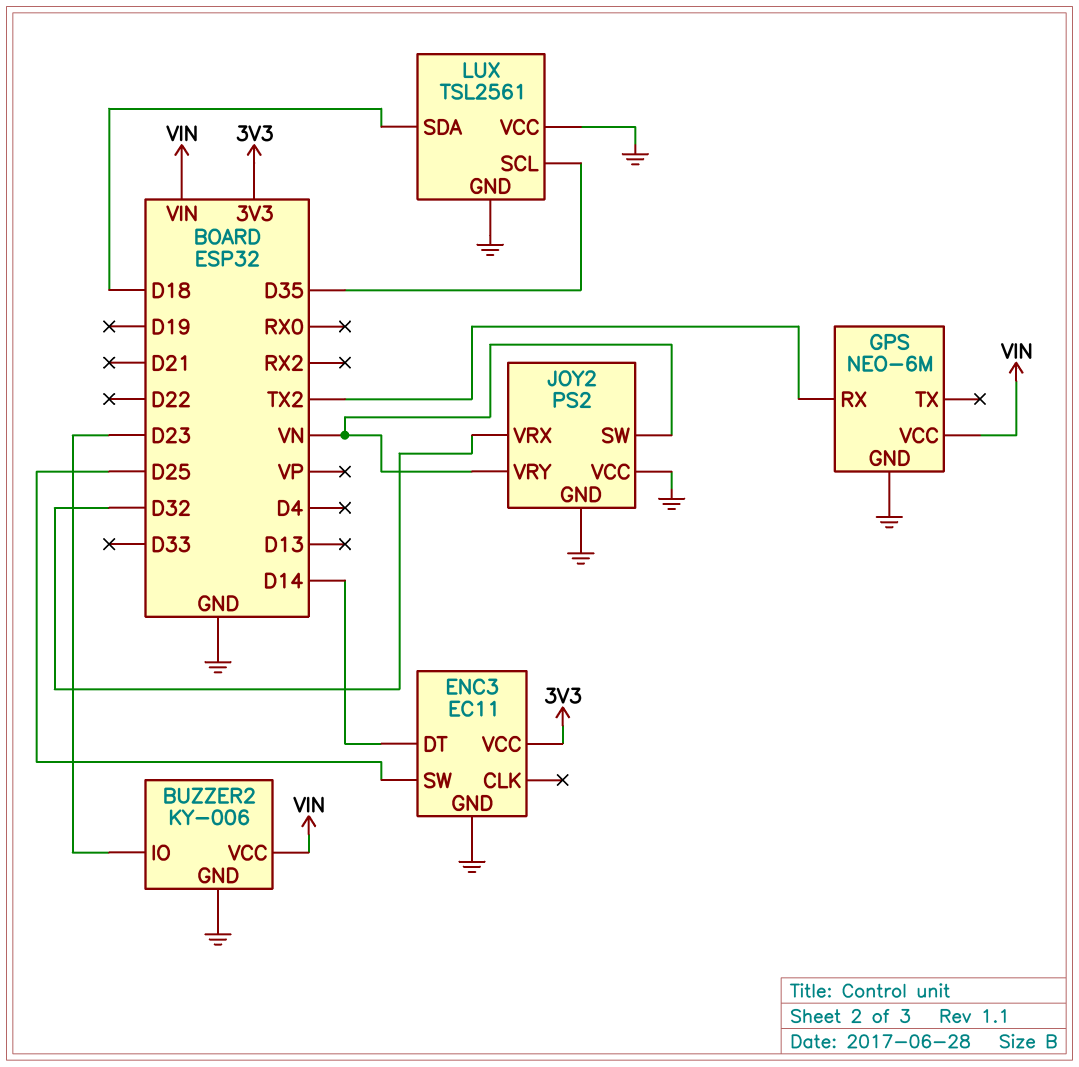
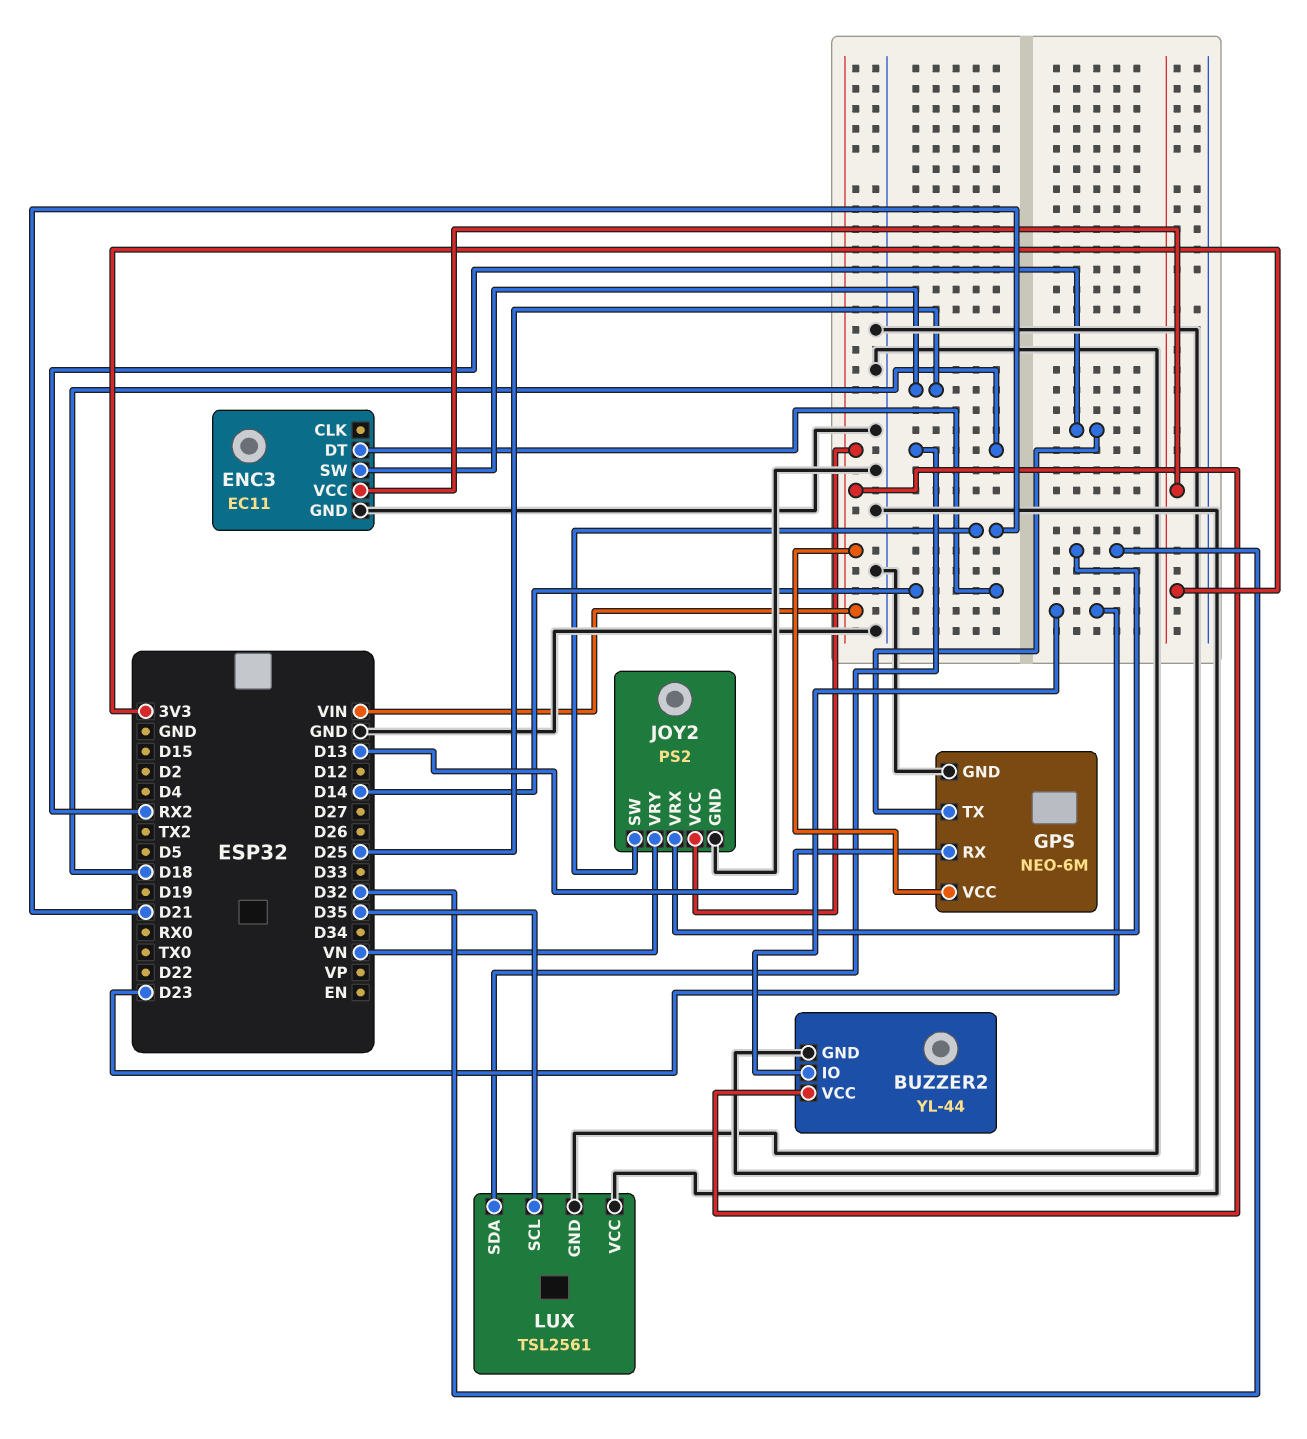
BUZZER2: KY-006 -> YL-44
GPS pin RX: TX2 -> D13
GPS pin TX: none -> RX2
JOY2 pin SW: VN -> D21
JOY2 pin VCC: GND -> VIN

